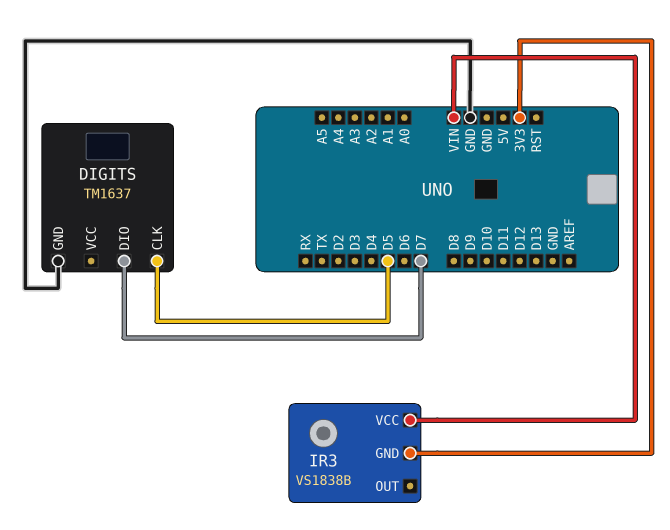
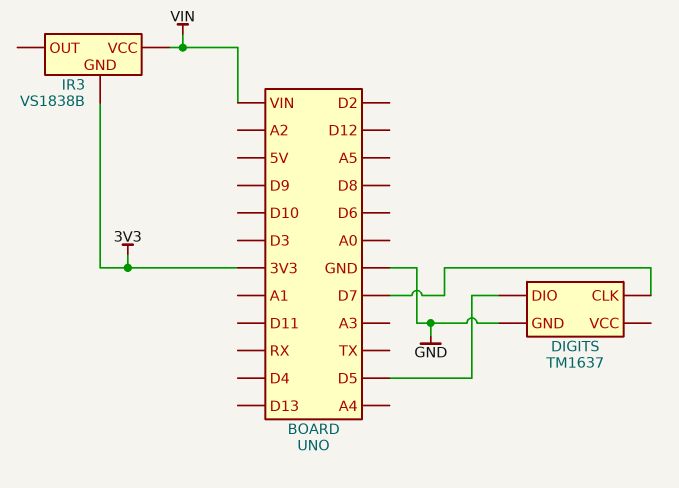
DIGITS pin CLK: D5 -> D7
DIGITS pin DIO: D7 -> D5

